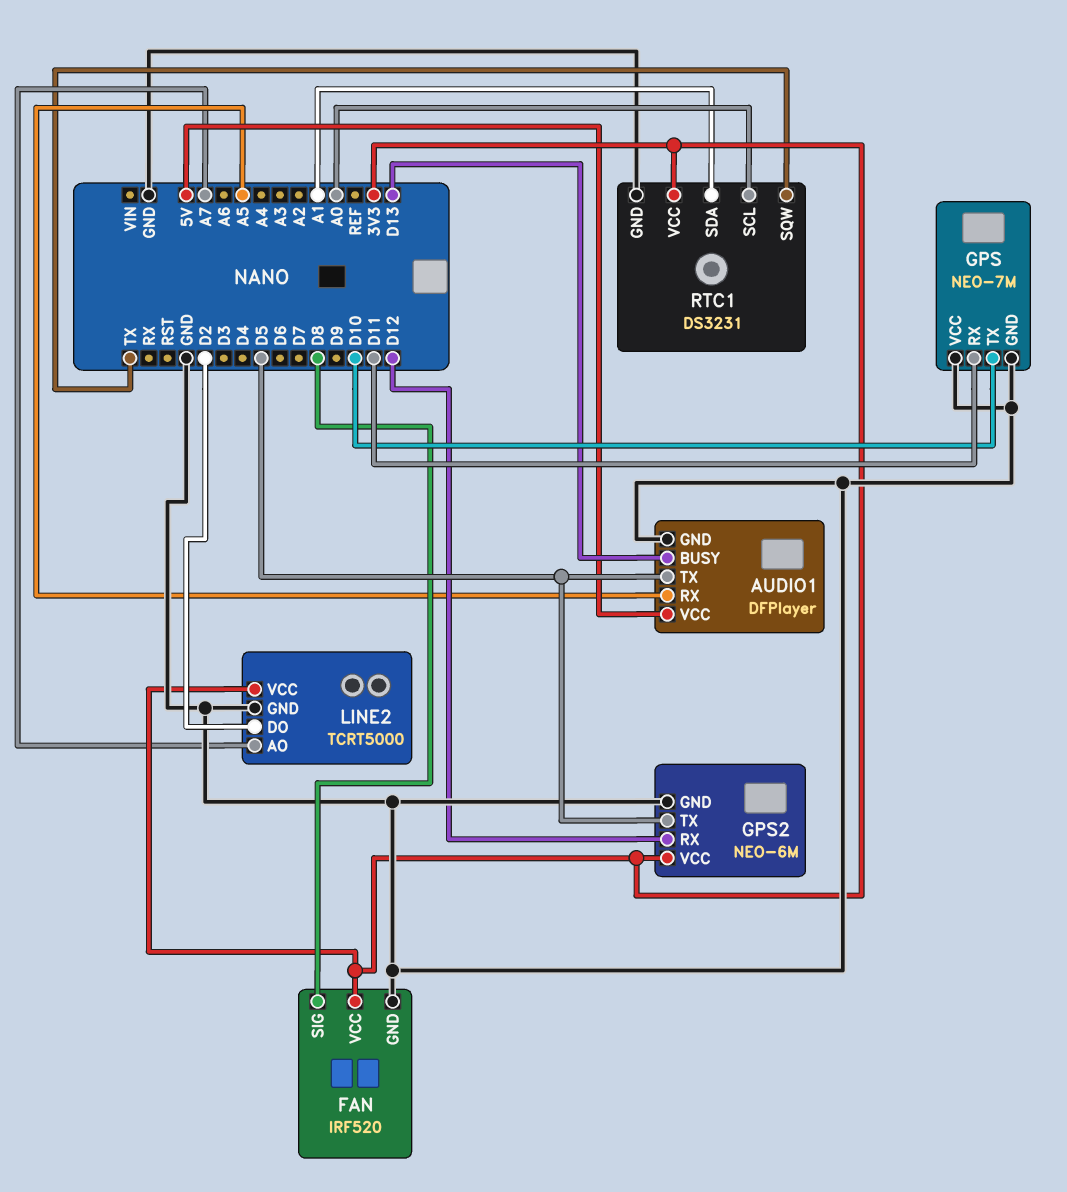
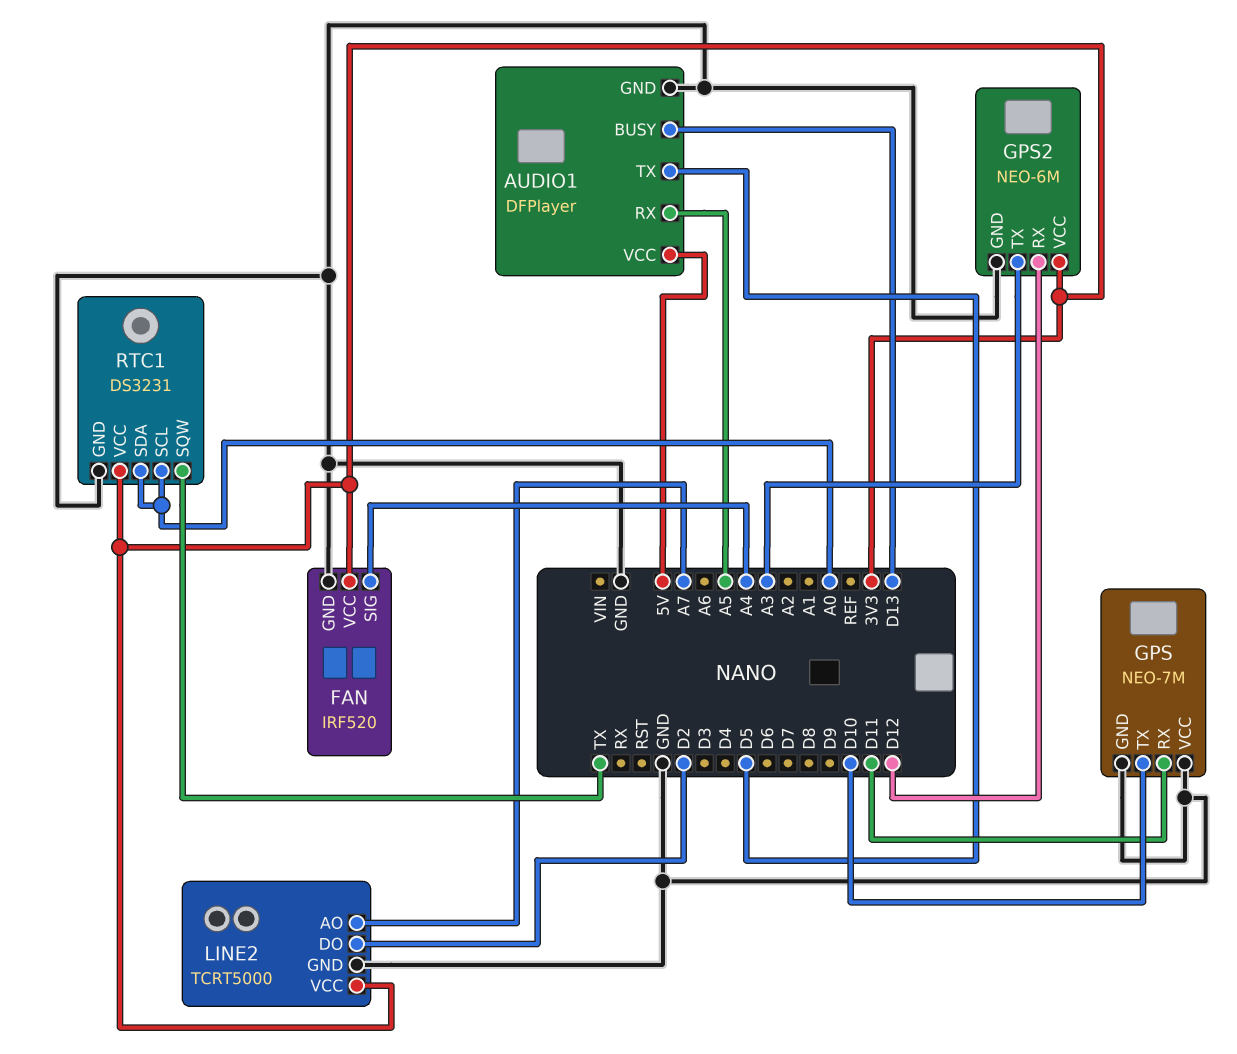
FAN pin SIG: D8 -> A4
GPS2 pin TX: D5 -> A3
RTC1 pin SDA: A1 -> A0

